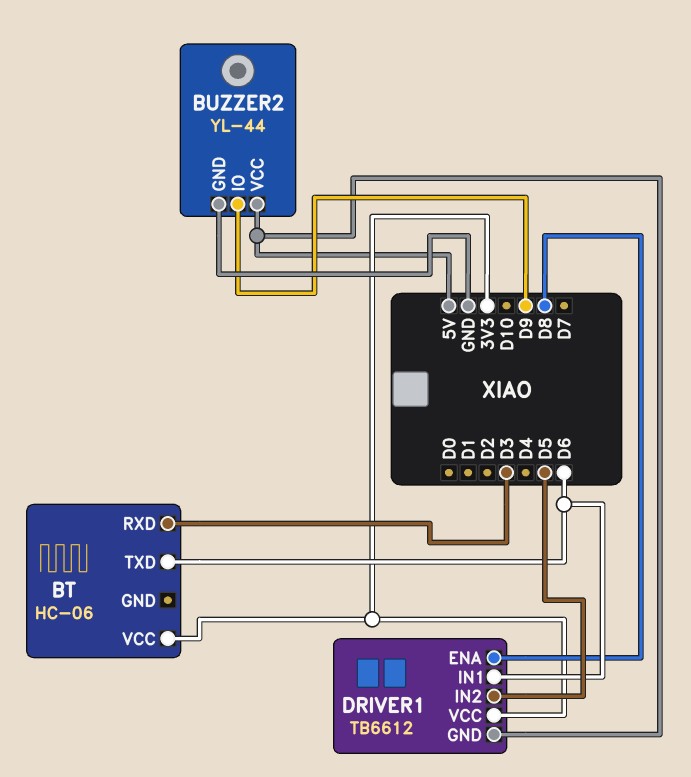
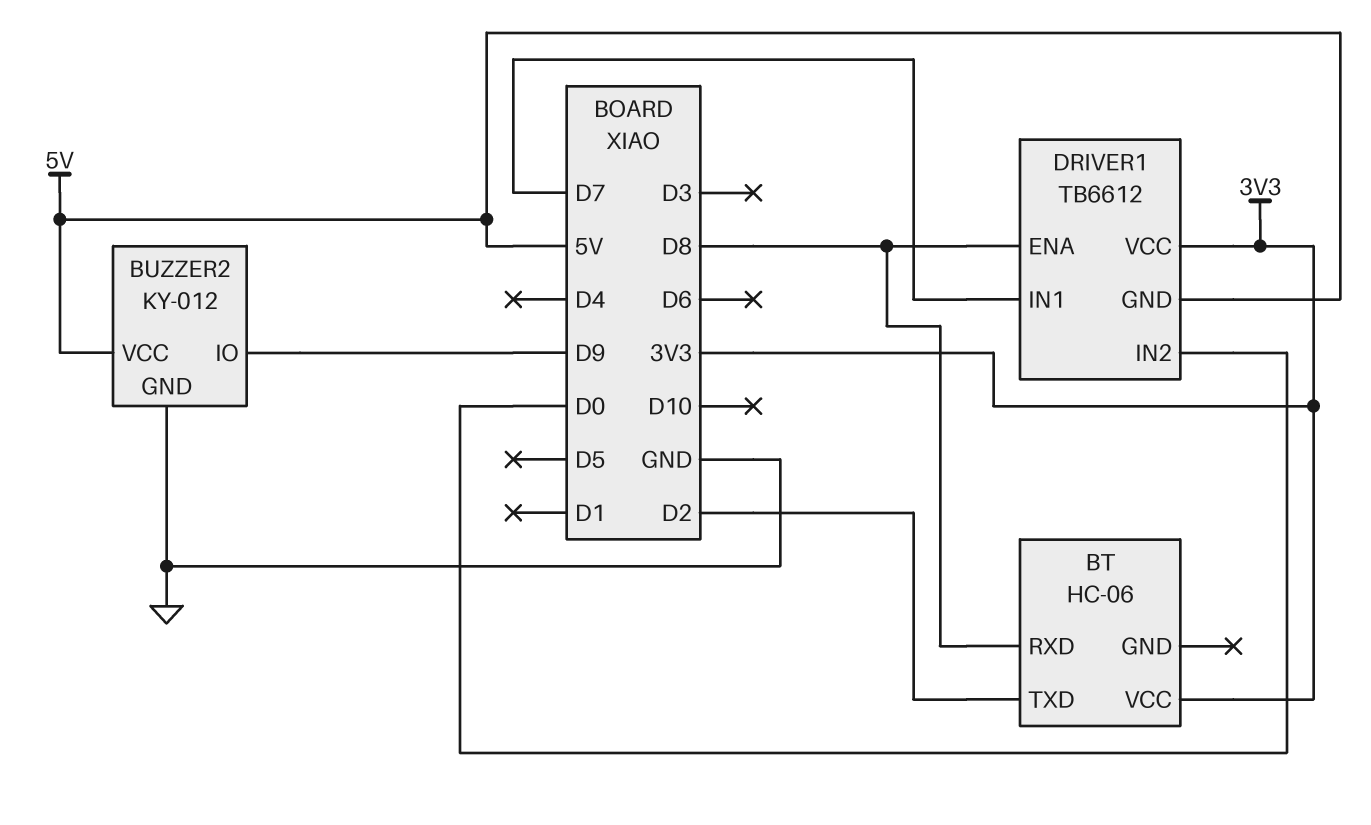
BT pin RXD: D3 -> D8
BT pin TXD: D6 -> D2
BUZZER2: YL-44 -> KY-012
DRIVER1 pin IN1: D6 -> D7
DRIVER1 pin IN2: D5 -> D0

